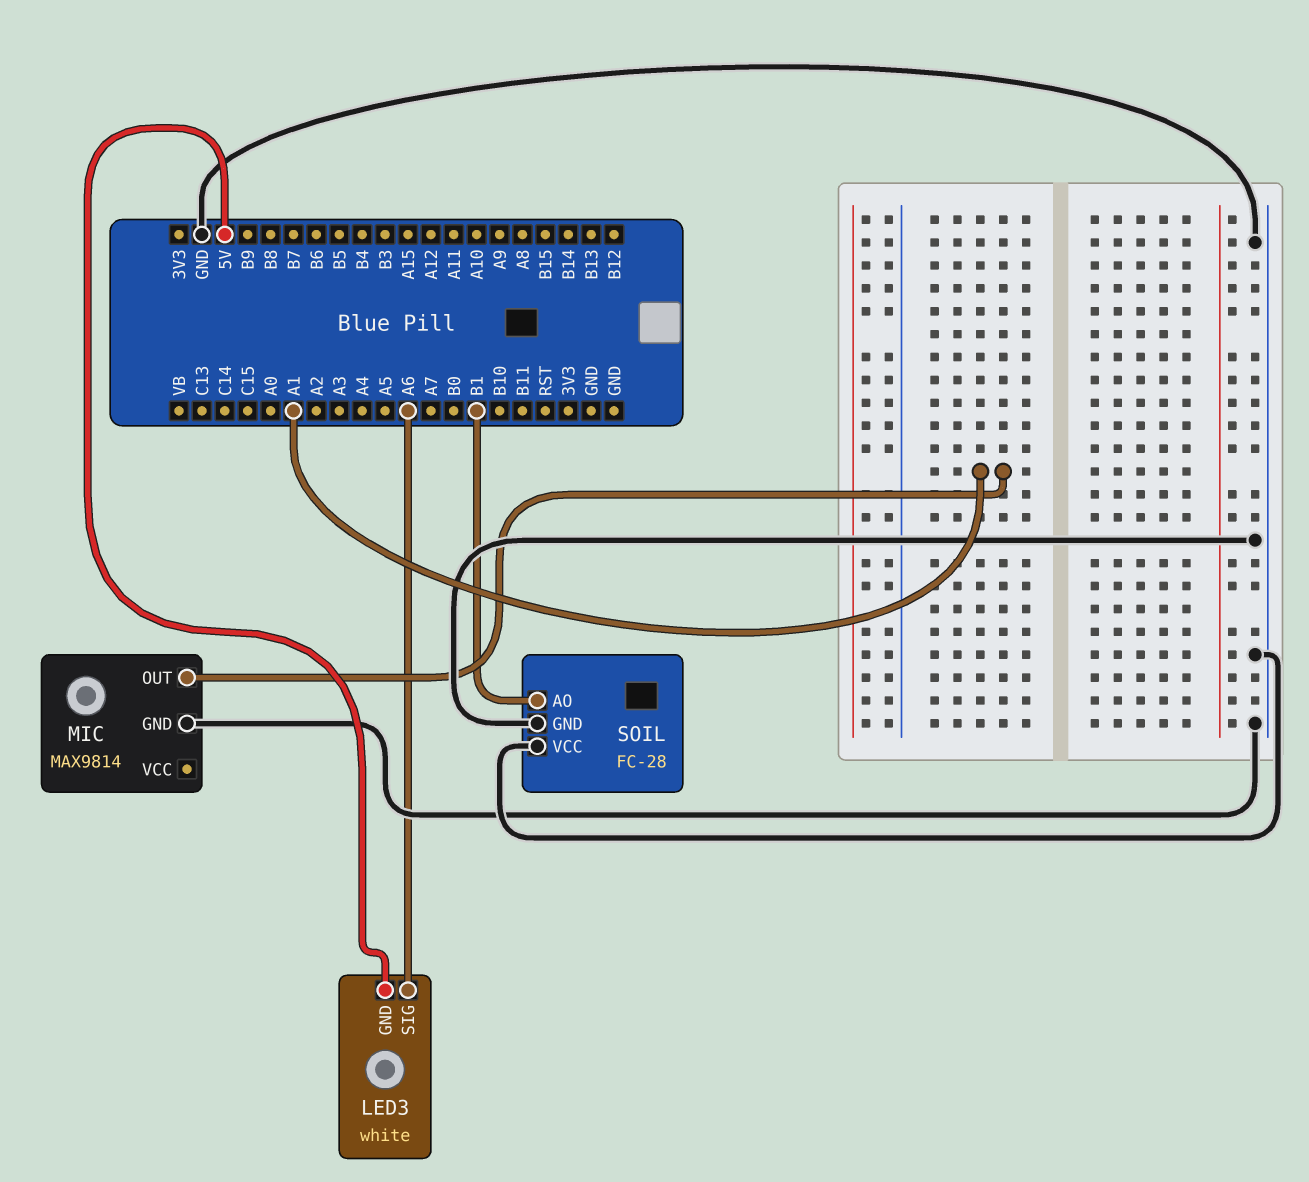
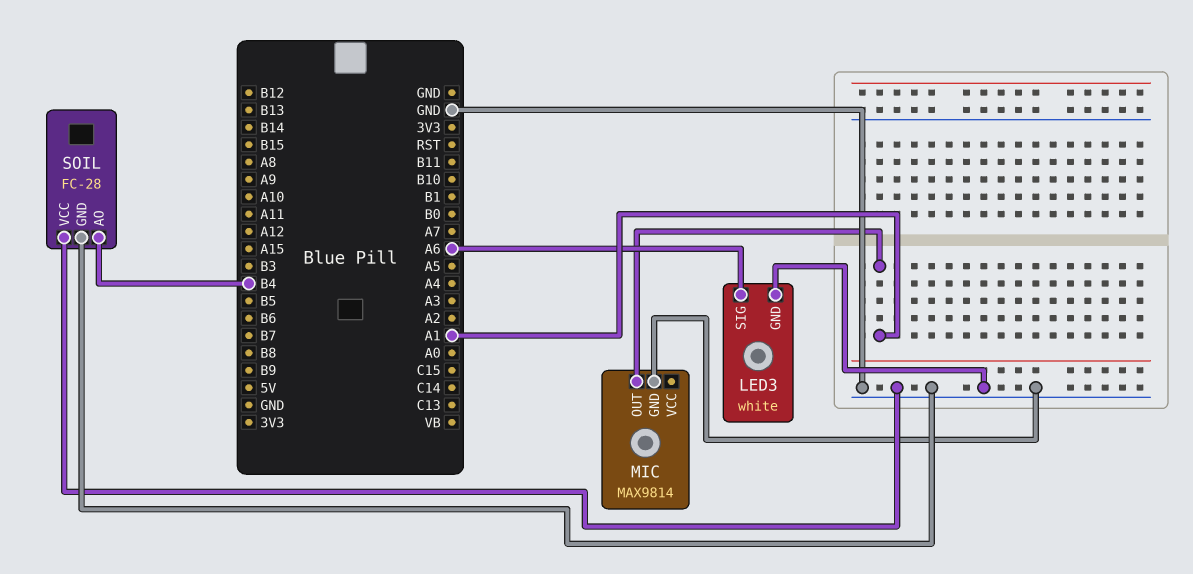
LED3 pin GND: 5V -> GND
SOIL pin AO: B1 -> B4

